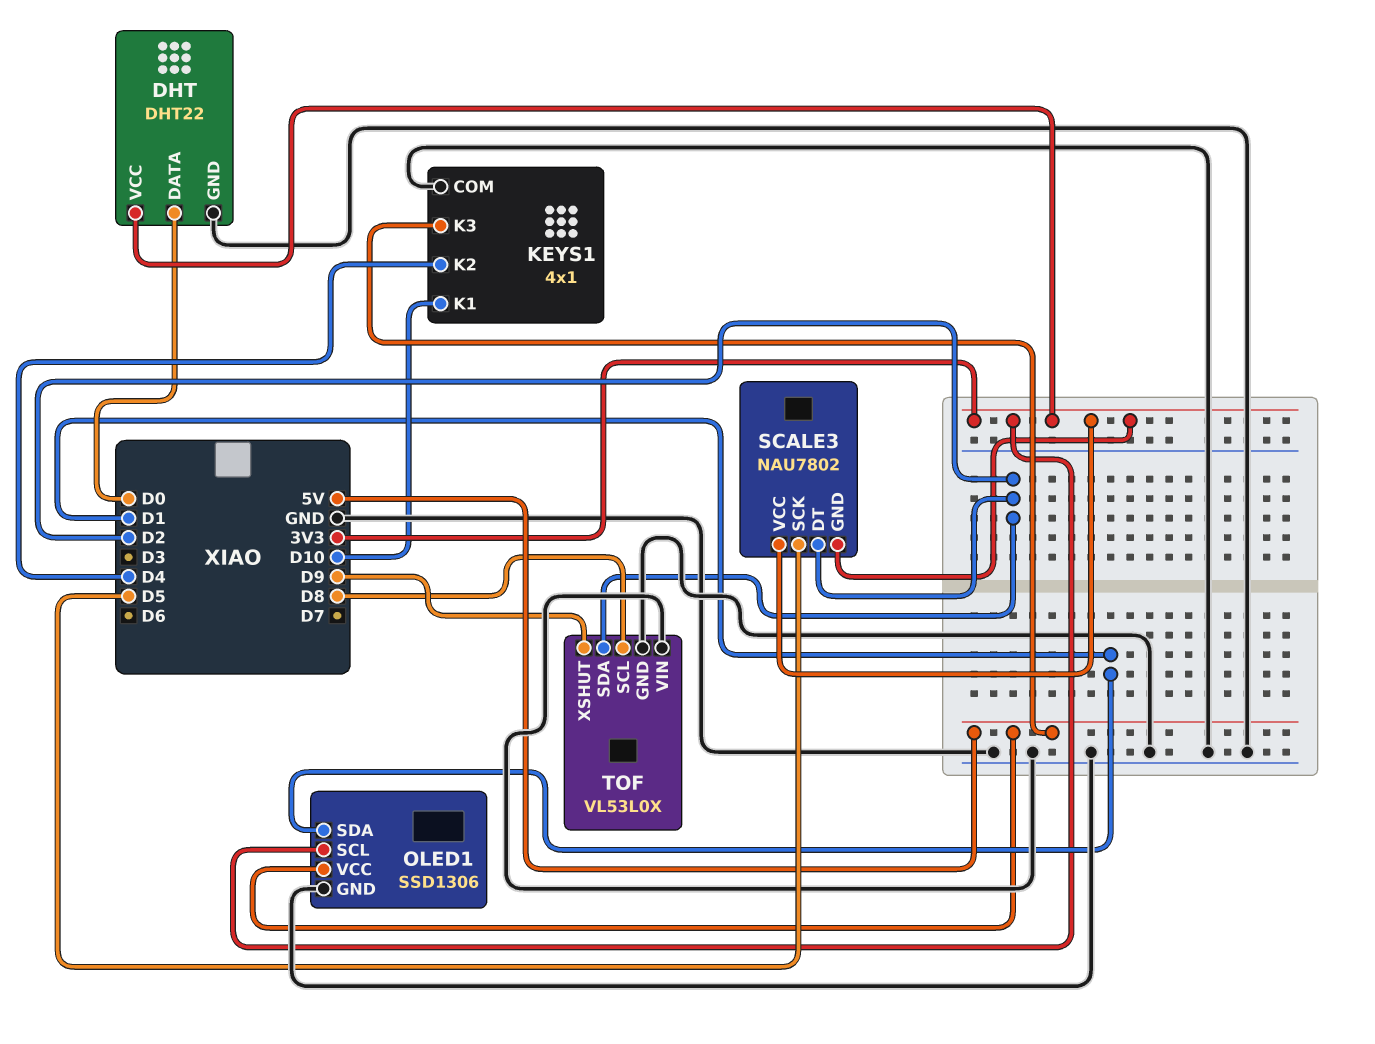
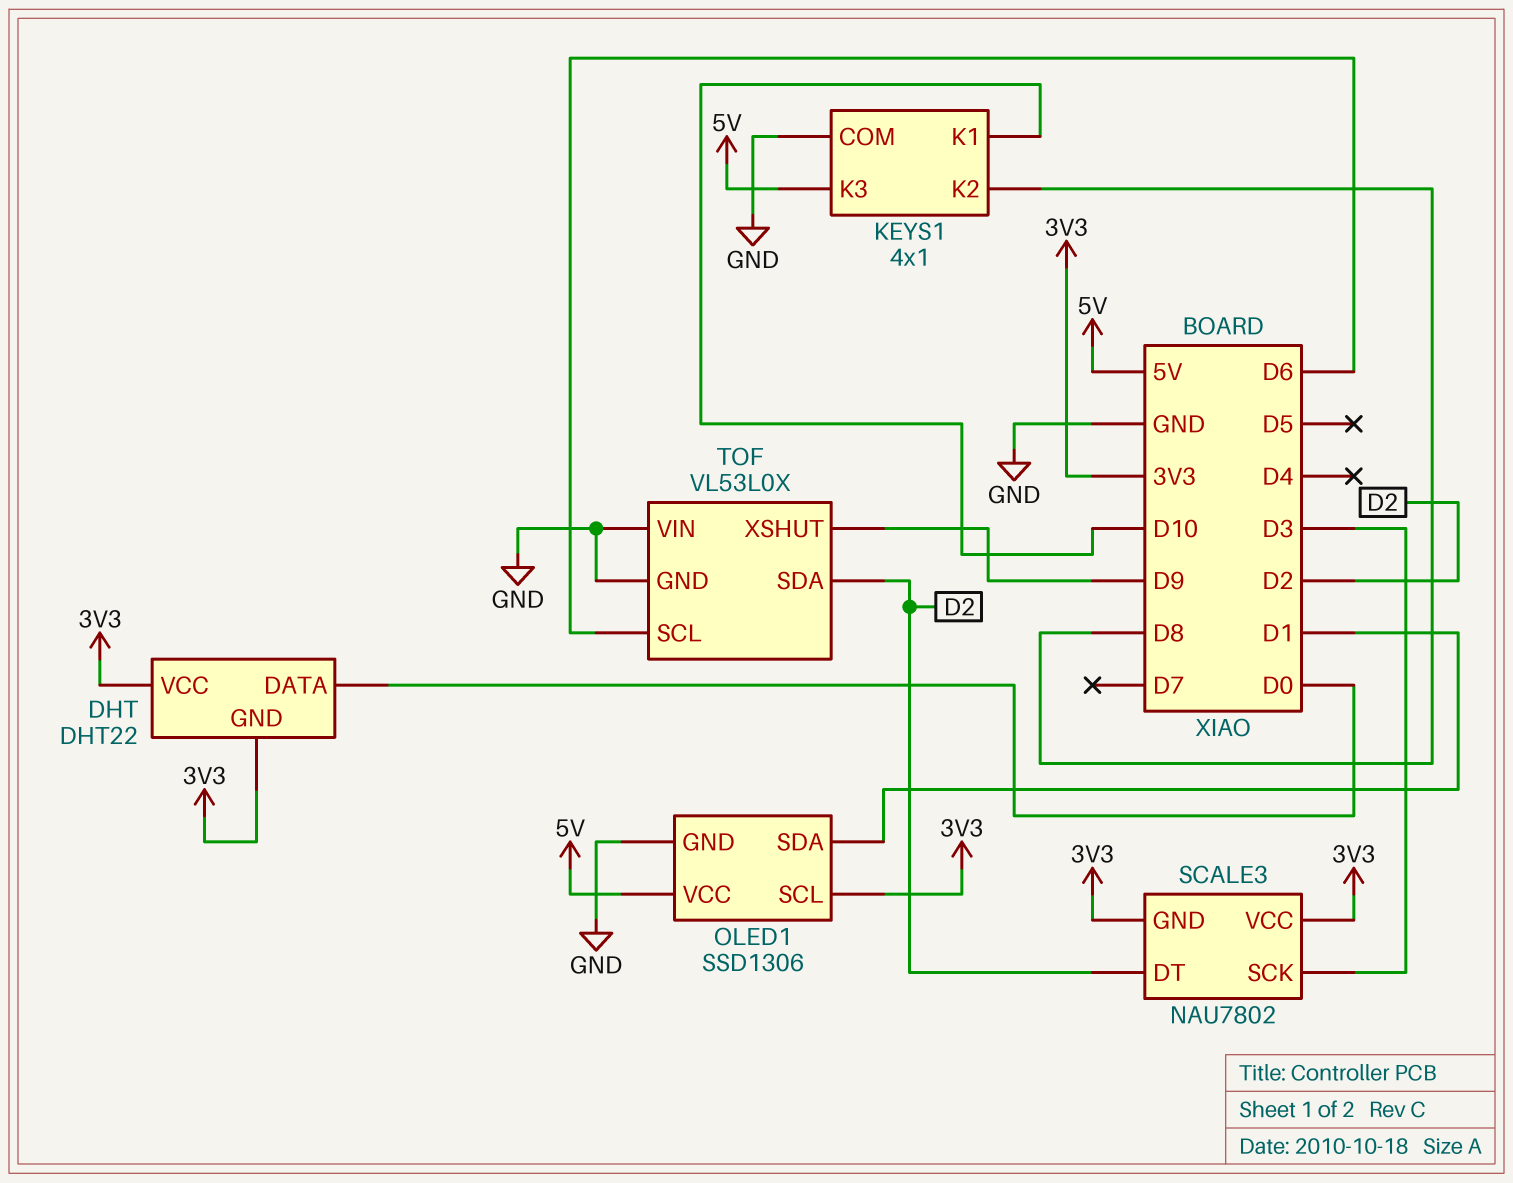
DHT pin GND: GND -> 3V3
KEYS1 pin K2: D4 -> D8
SCALE3 pin SCK: D5 -> D3
TOF pin SCL: D8 -> D6

